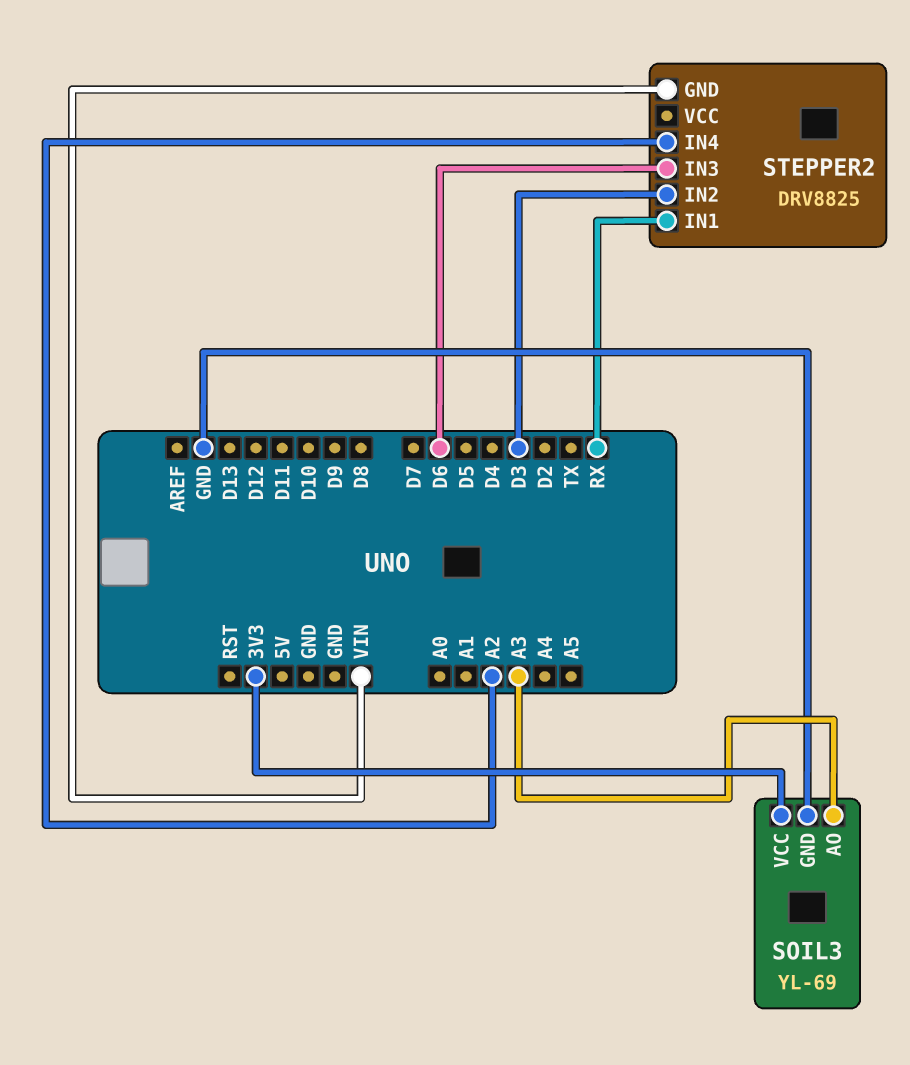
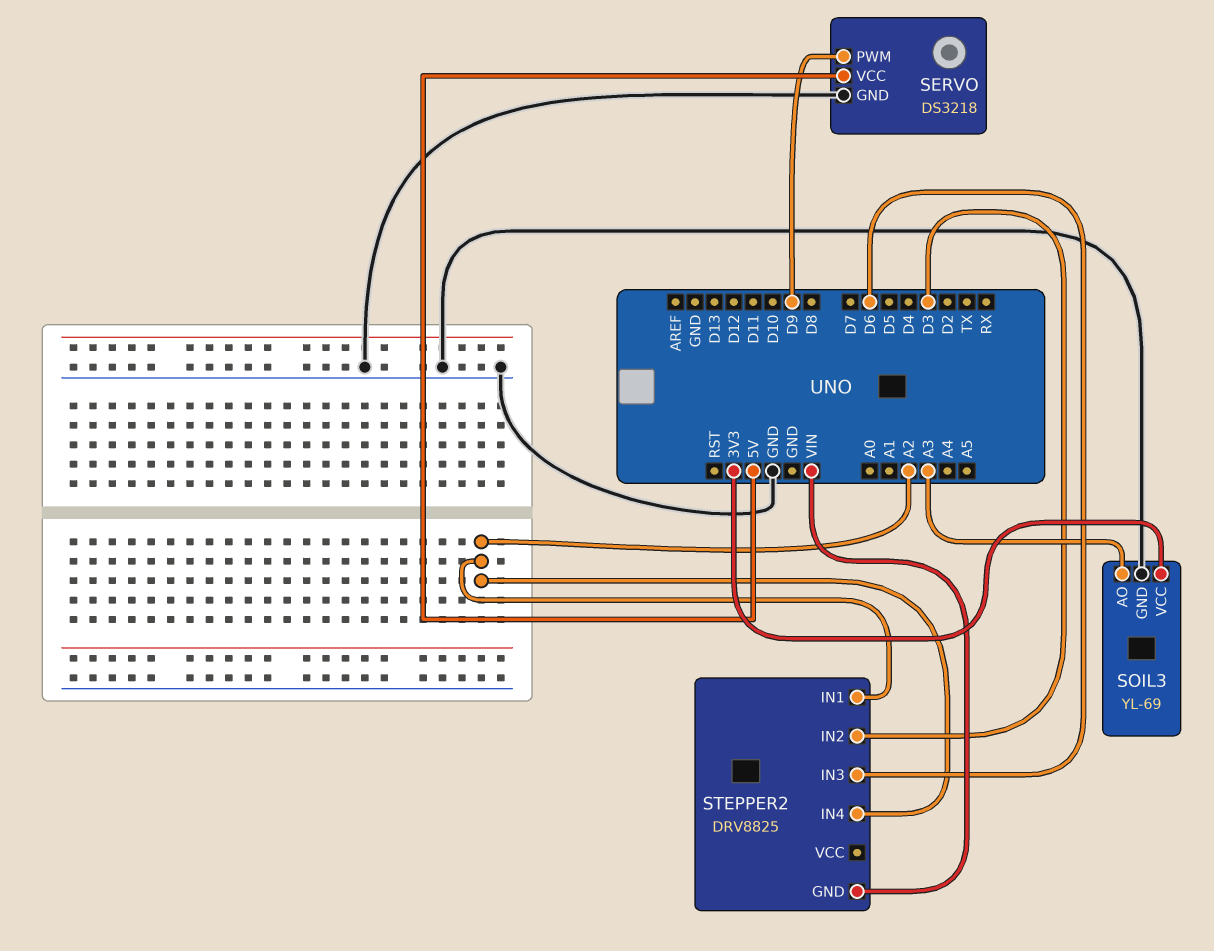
SERVO: none -> DS3218
SERVO pin GND: none -> GND
SERVO pin PWM: none -> D9
SERVO pin VCC: none -> 5V
STEPPER2 pin IN1: RX -> A2

